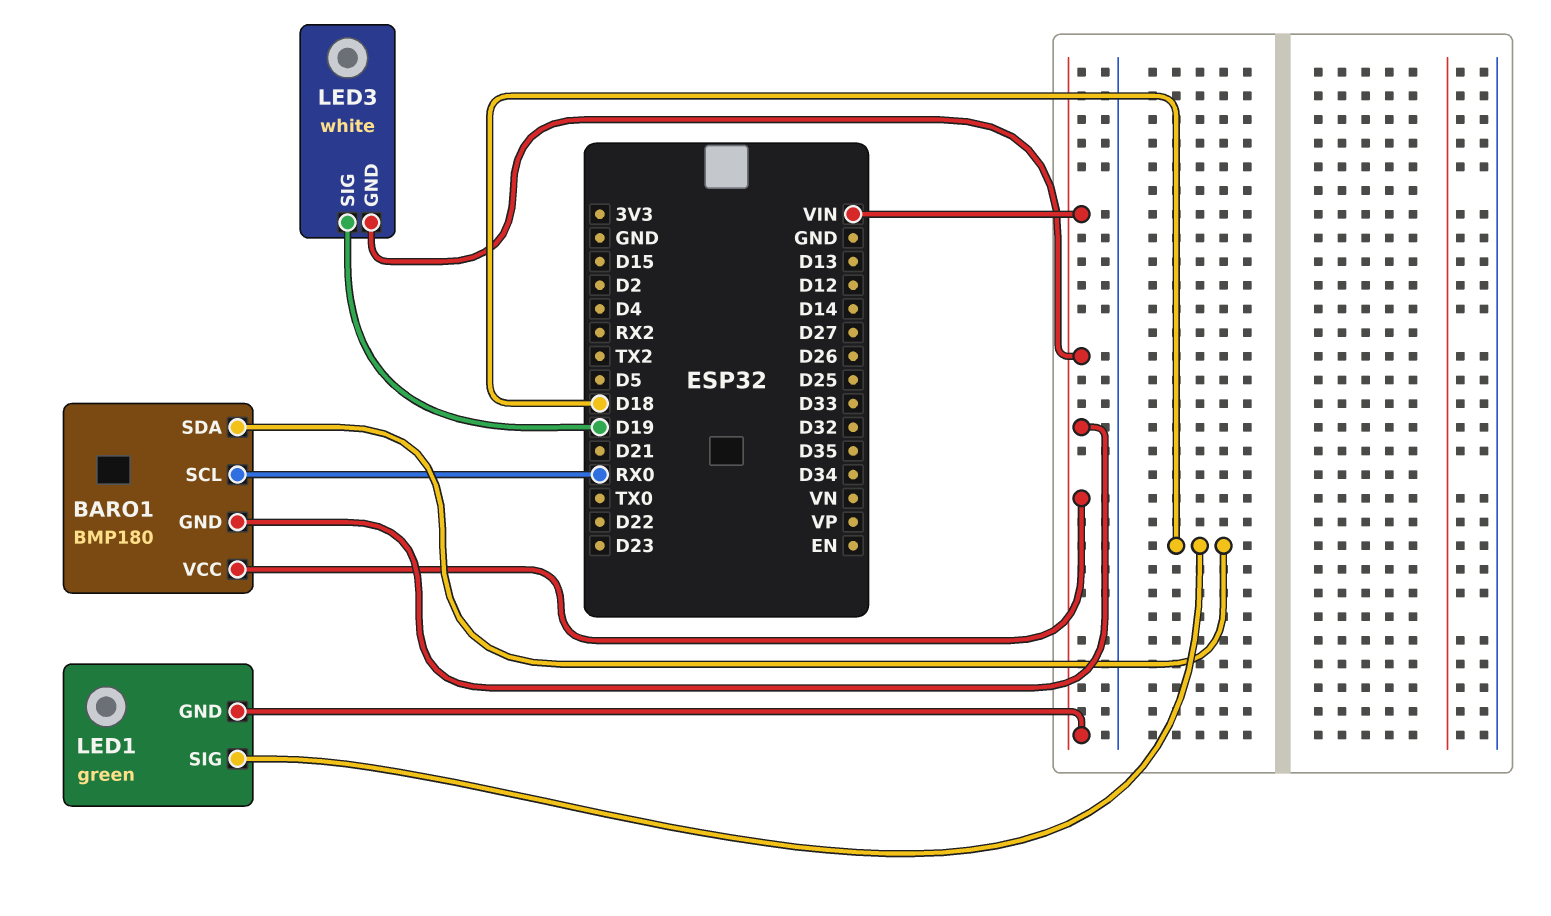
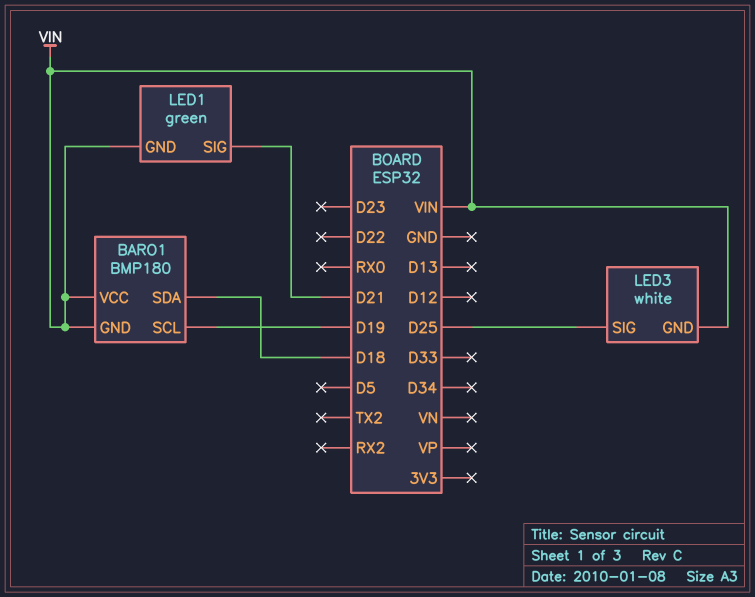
BARO1 pin SCL: RX0 -> D19
LED1 pin SIG: D18 -> D21
LED3 pin SIG: D19 -> D25

